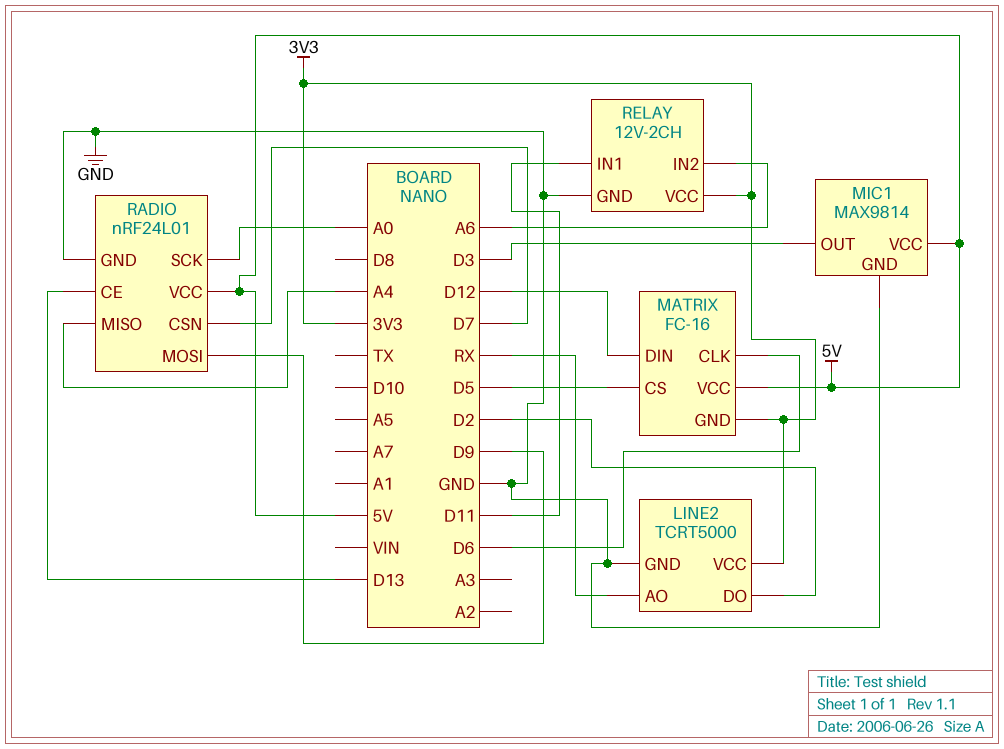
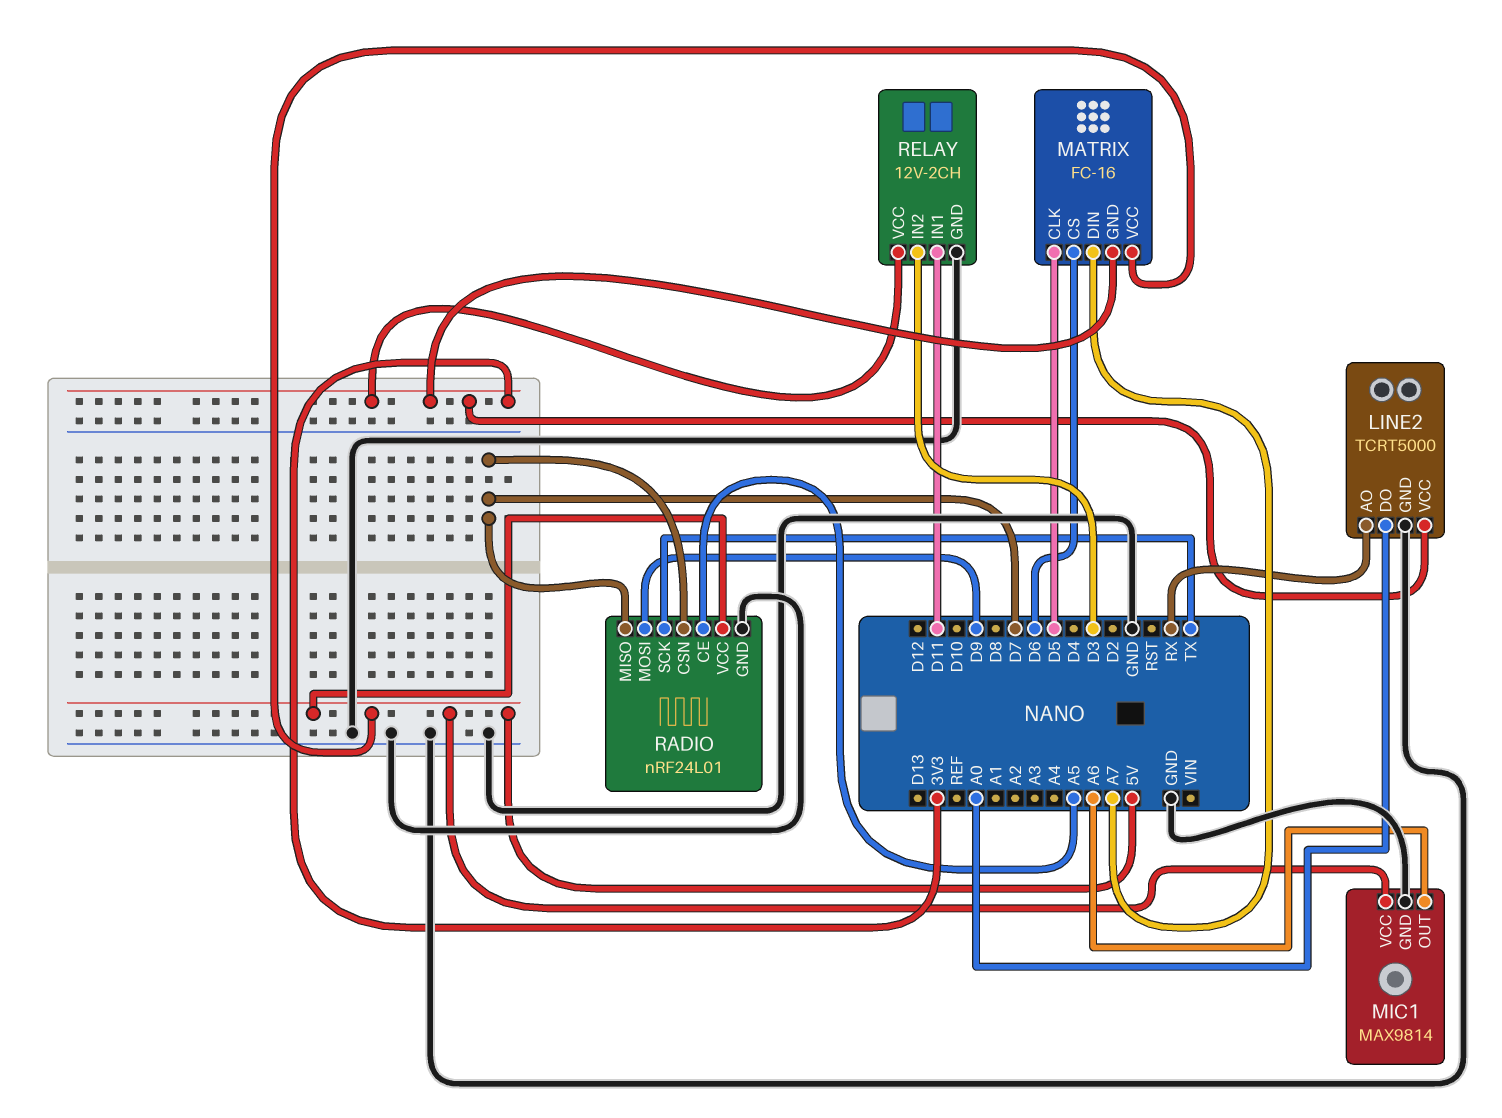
LINE2 pin DO: D2 -> A0
MATRIX pin CLK: D6 -> D5
MATRIX pin CS: D5 -> D6
MATRIX pin DIN: D12 -> A7
MIC1 pin OUT: D3 -> A6
RADIO pin CE: D13 -> A5
RADIO pin MISO: A4 -> D7
RADIO pin SCK: A0 -> TX
RELAY pin IN2: A6 -> D3

